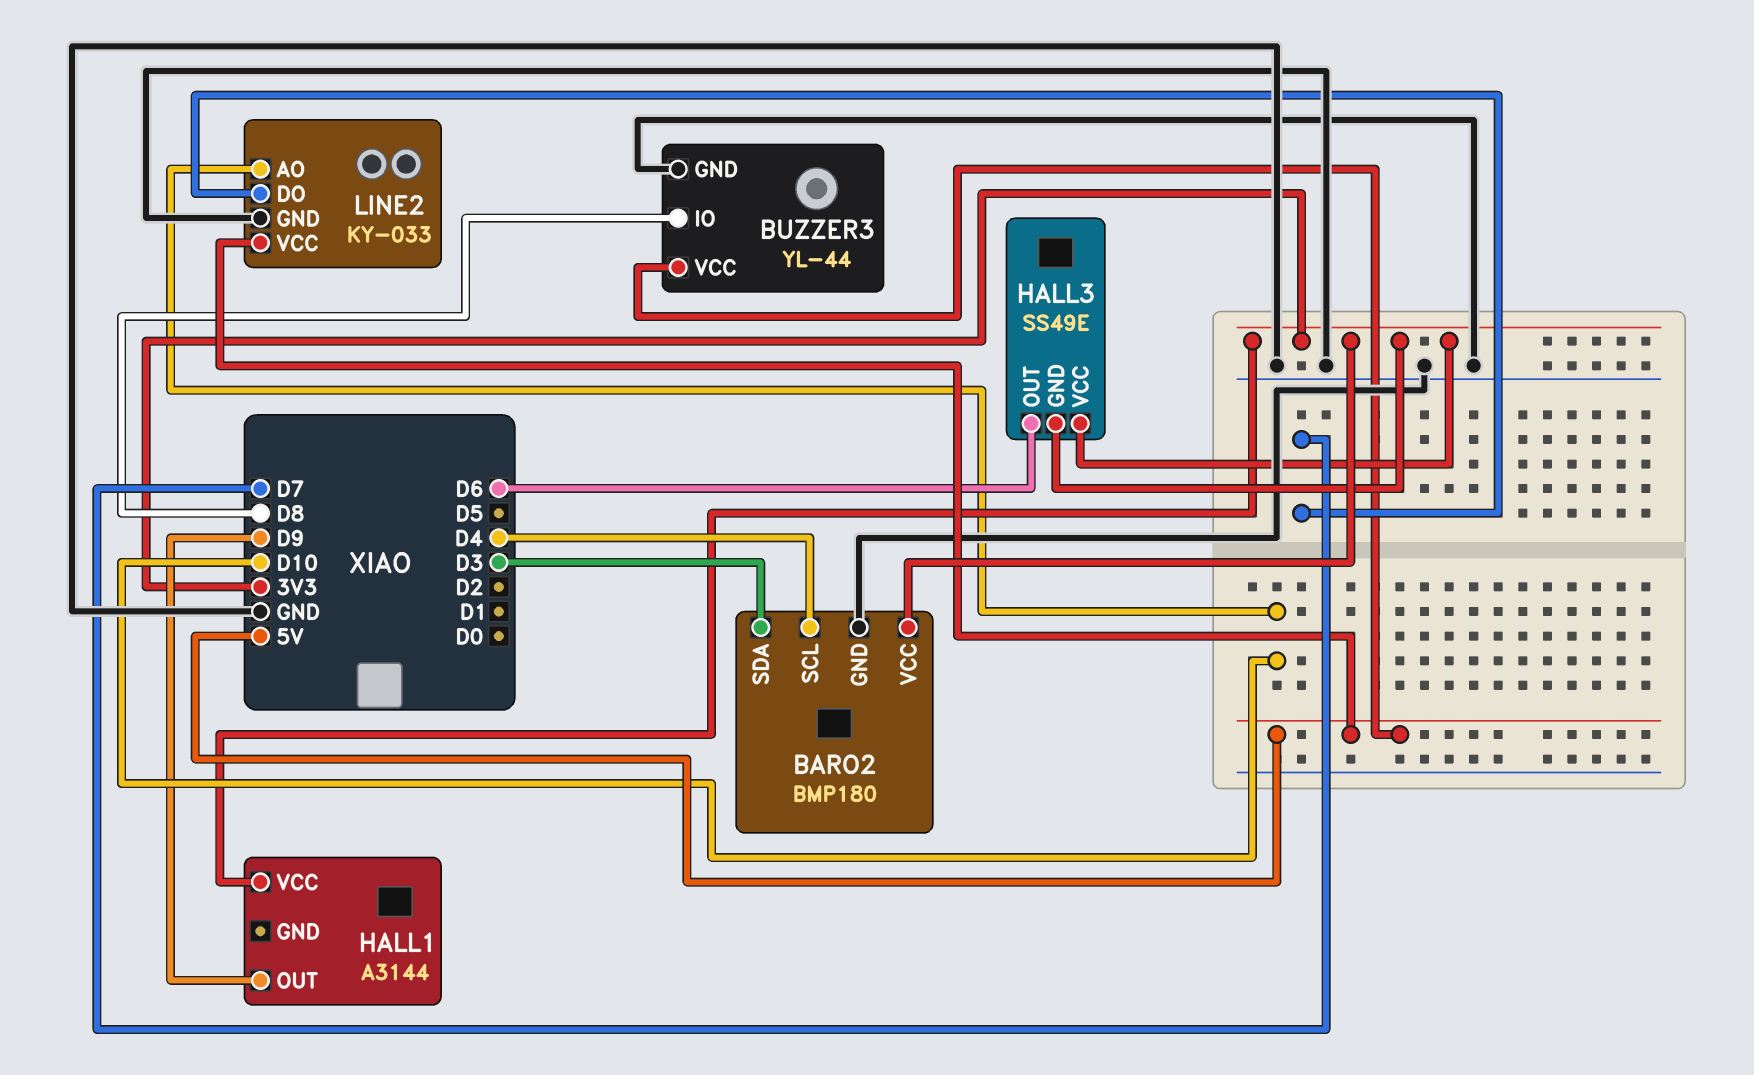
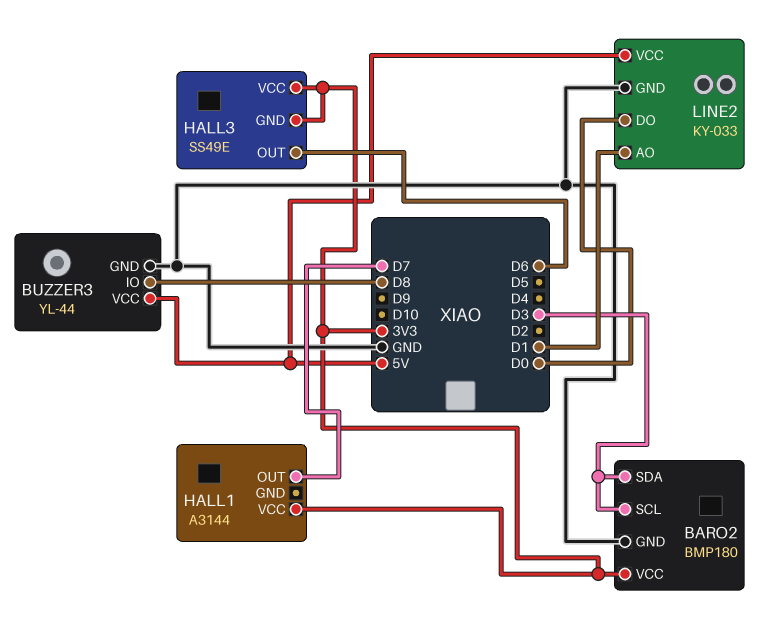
BARO2 pin SCL: D4 -> D3
HALL1 pin OUT: D9 -> D7
LINE2 pin AO: D10 -> D1
LINE2 pin DO: D7 -> D0

